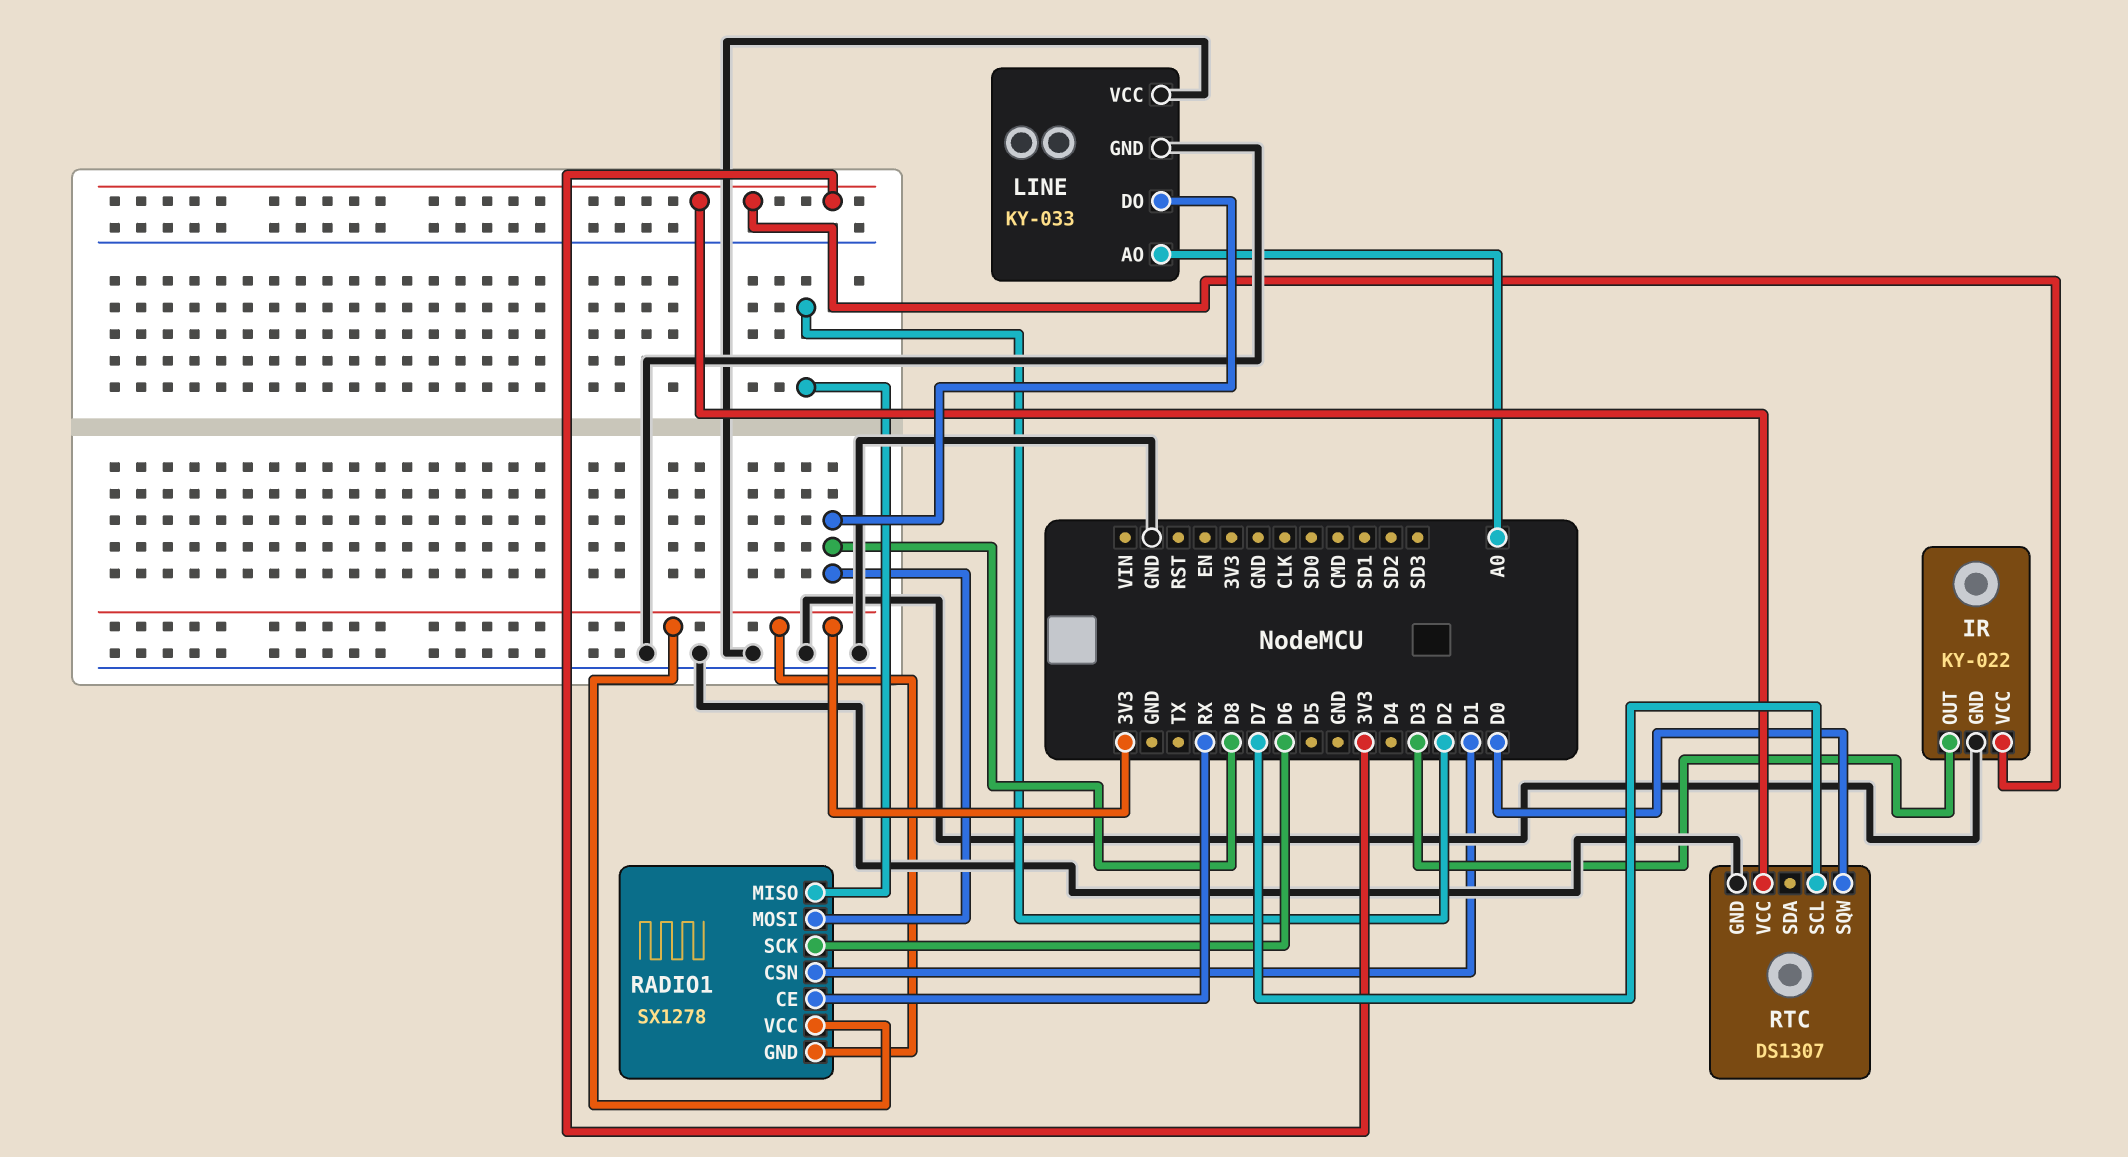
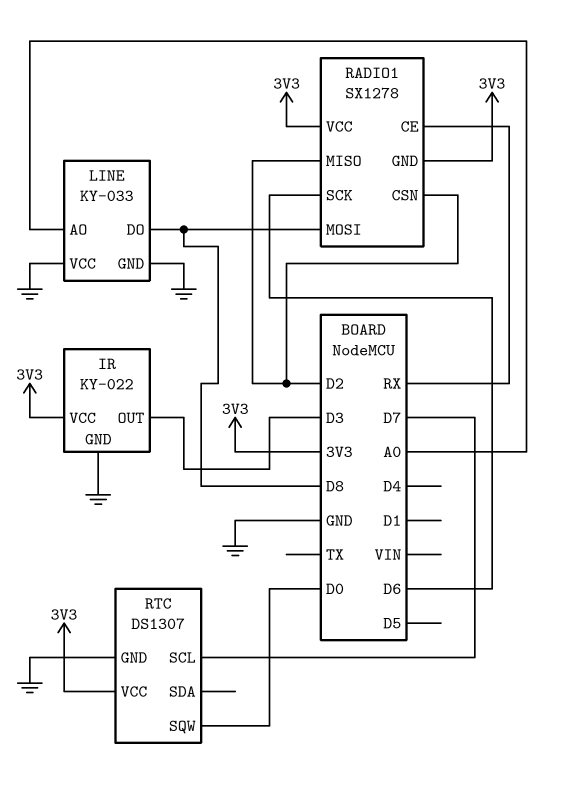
RADIO1 pin CSN: D1 -> D2

